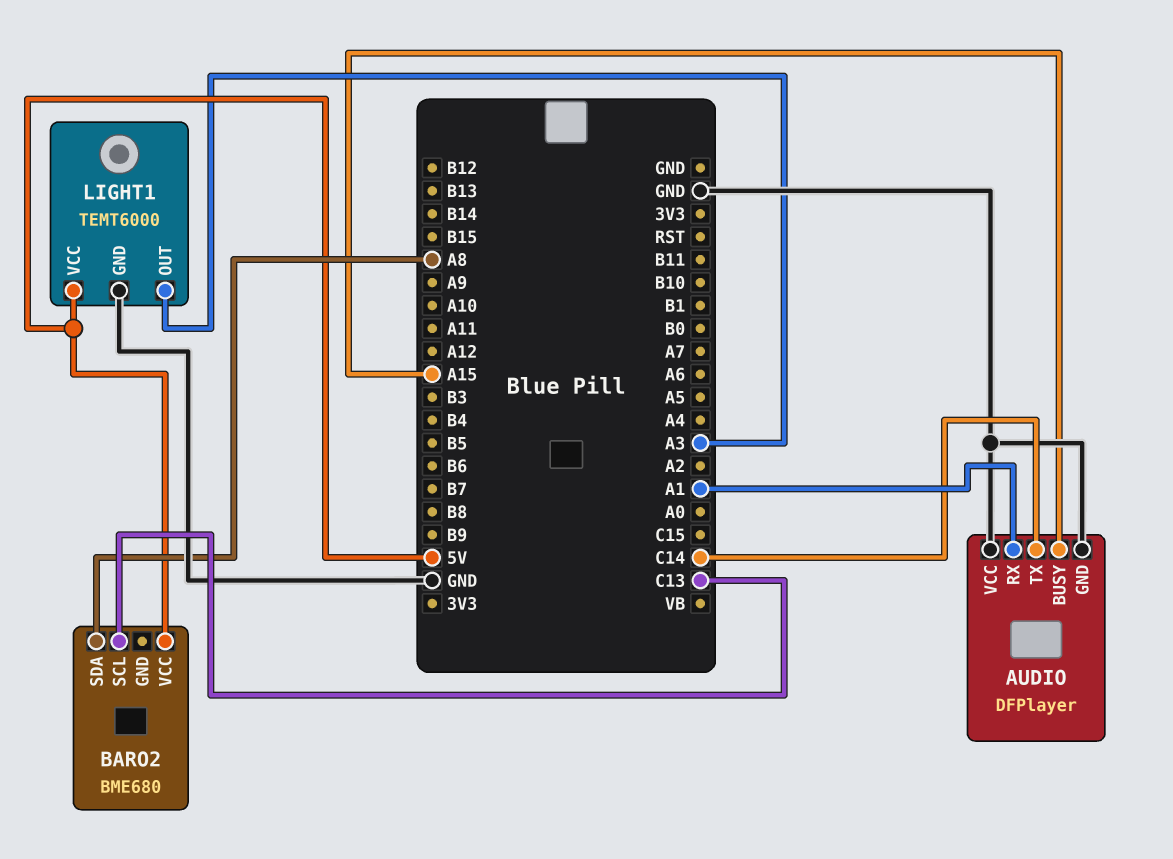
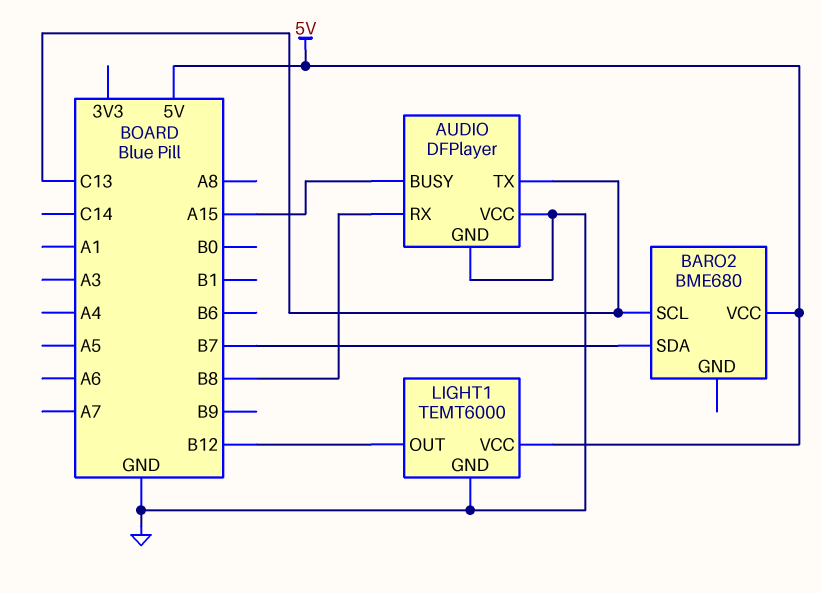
AUDIO pin RX: A1 -> B8
AUDIO pin TX: C14 -> C13
BARO2 pin SDA: A8 -> B7
LIGHT1 pin OUT: A3 -> B12

